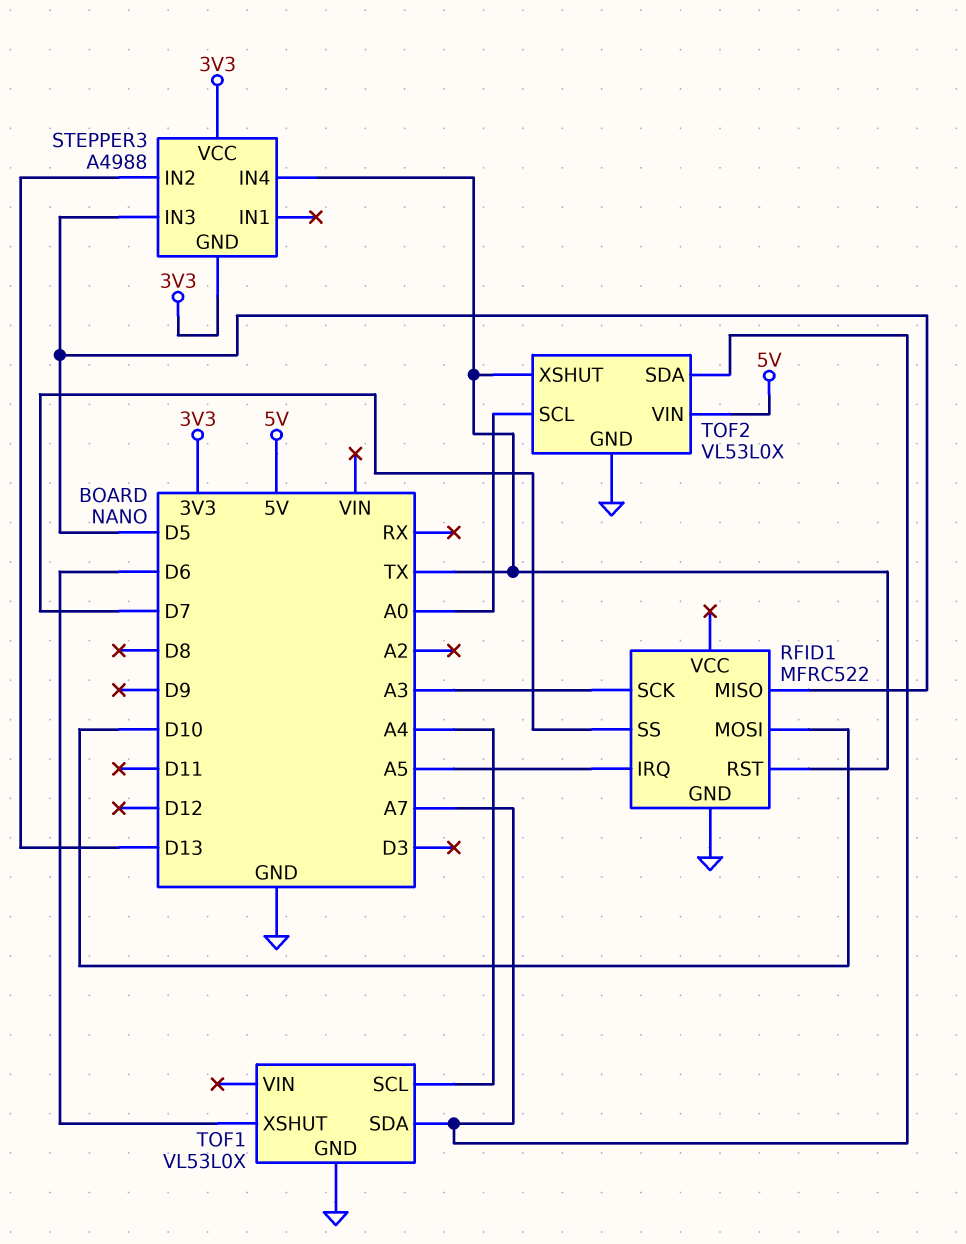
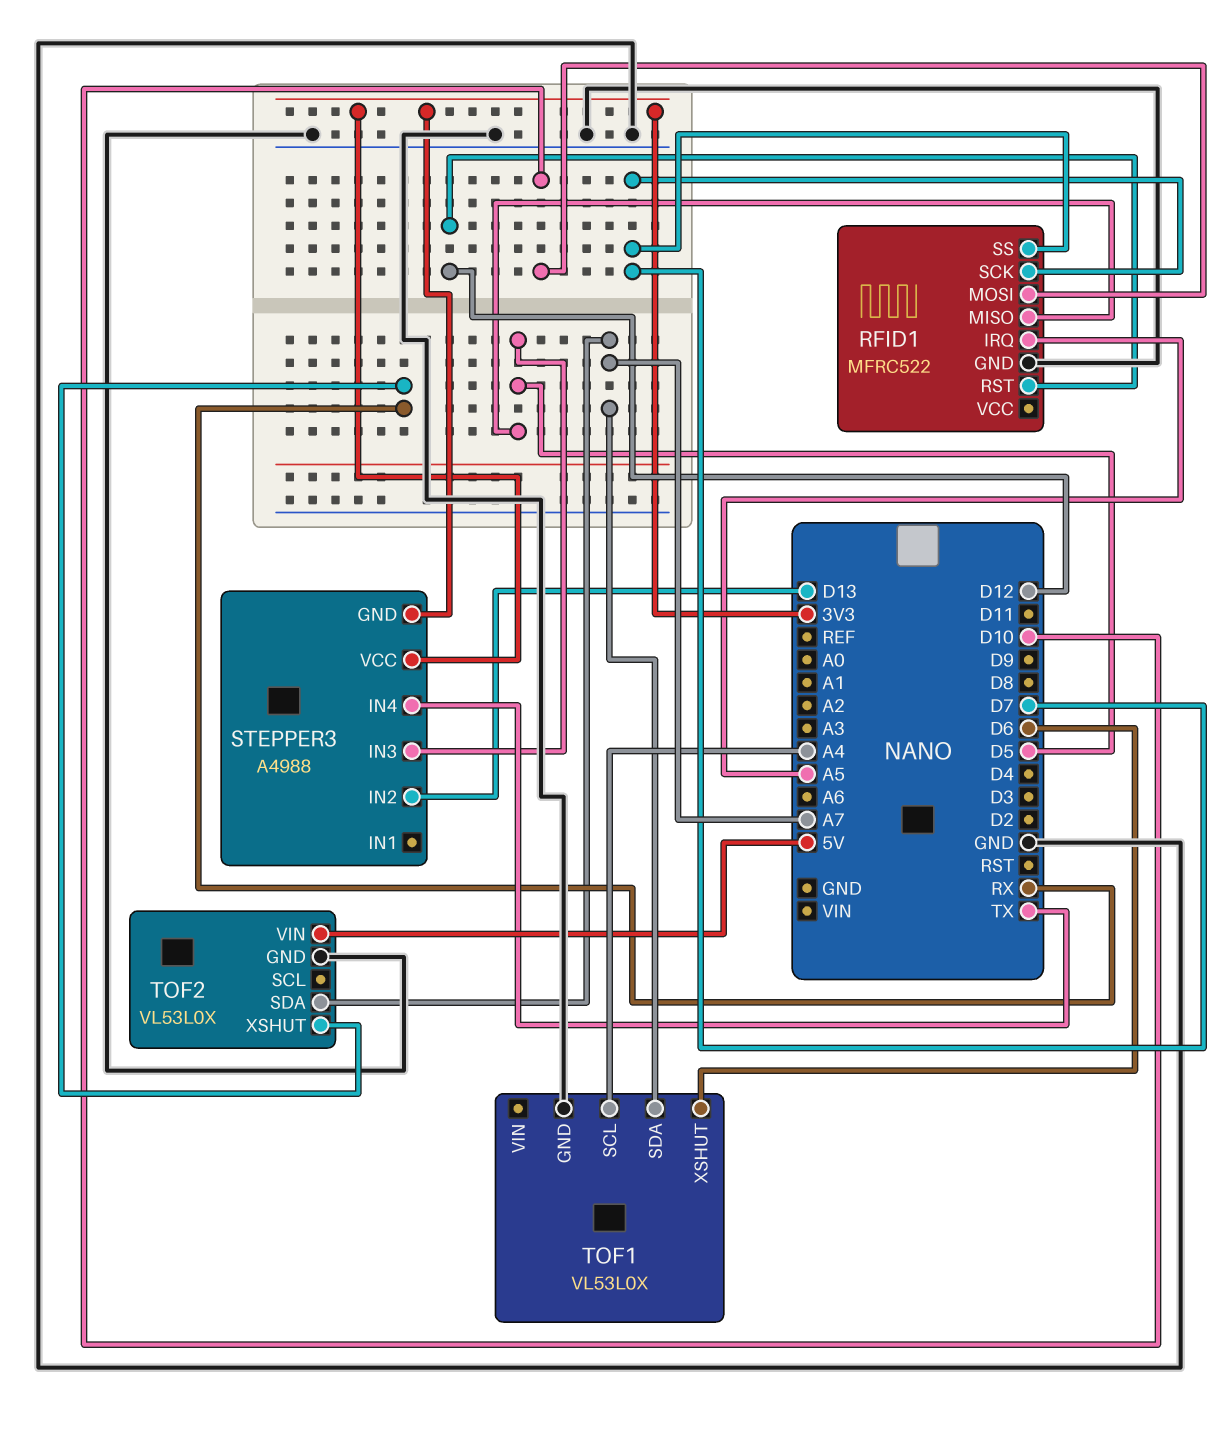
RFID1 pin RST: TX -> D12
RFID1 pin SCK: A3 -> D7
TOF2 pin SCL: A0 -> none
TOF2 pin XSHUT: TX -> RX

